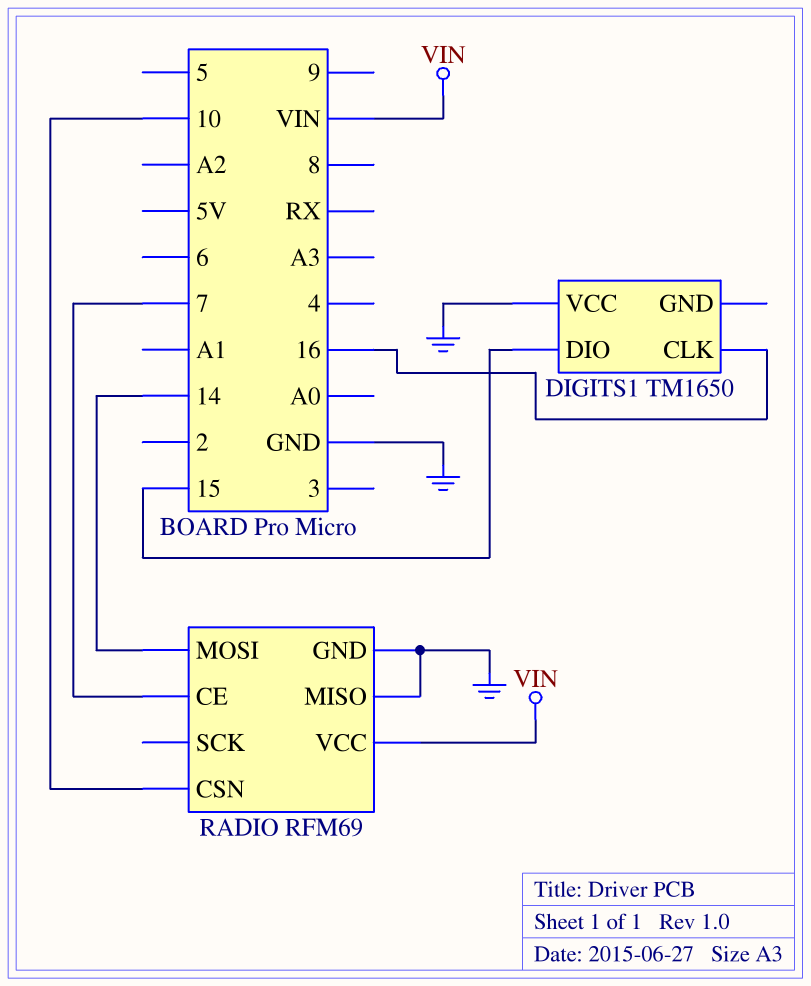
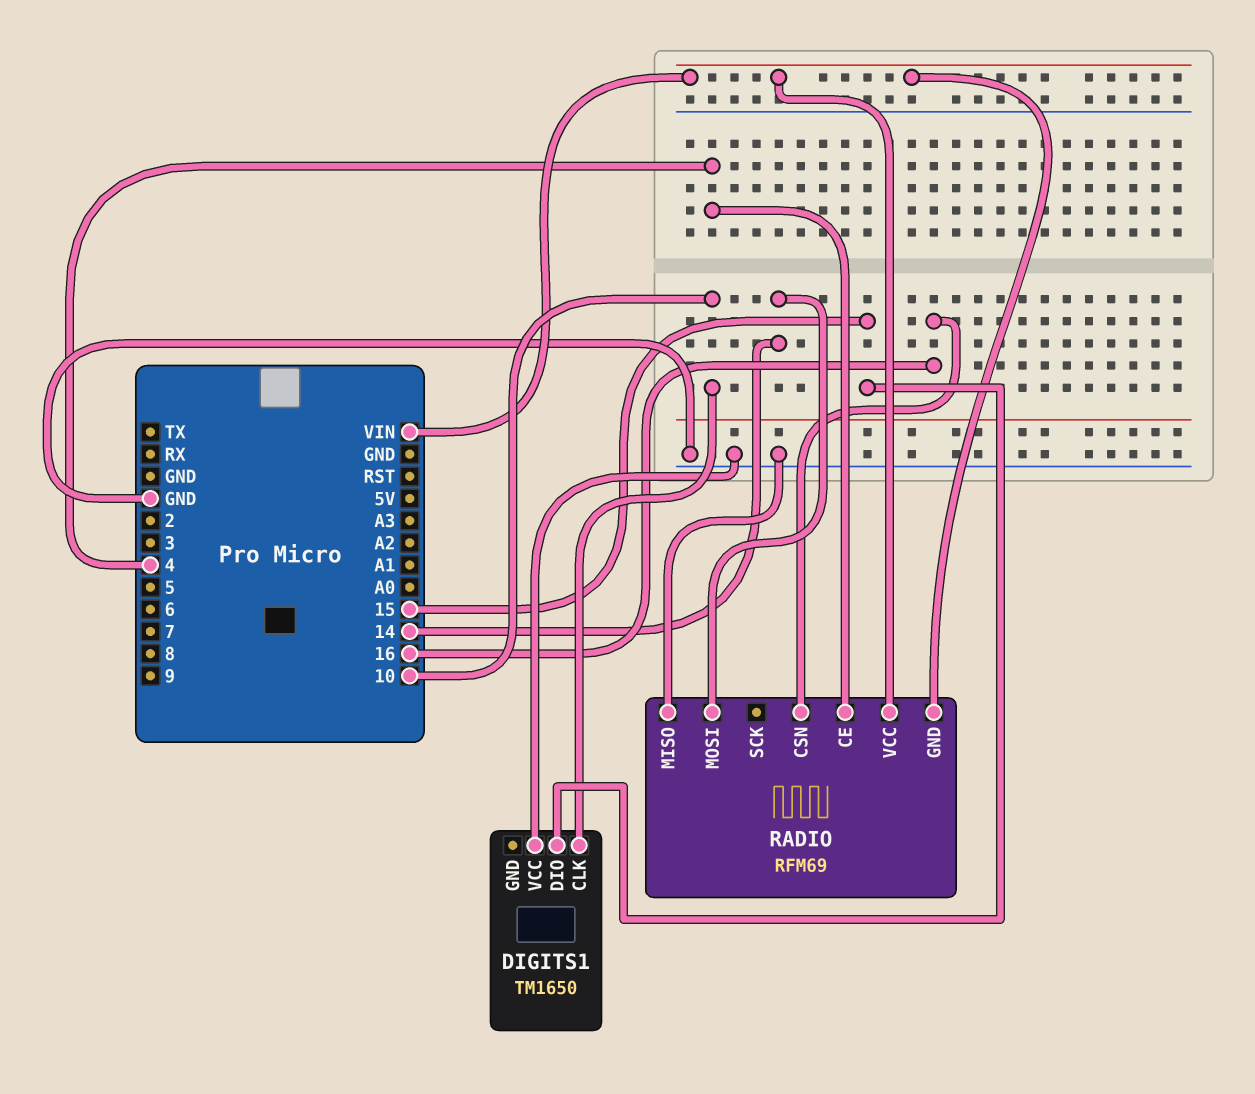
DIGITS1 pin CLK: 16 -> 10
RADIO pin CE: 7 -> 4
RADIO pin CSN: 10 -> 16
RADIO pin GND: GND -> VIN

